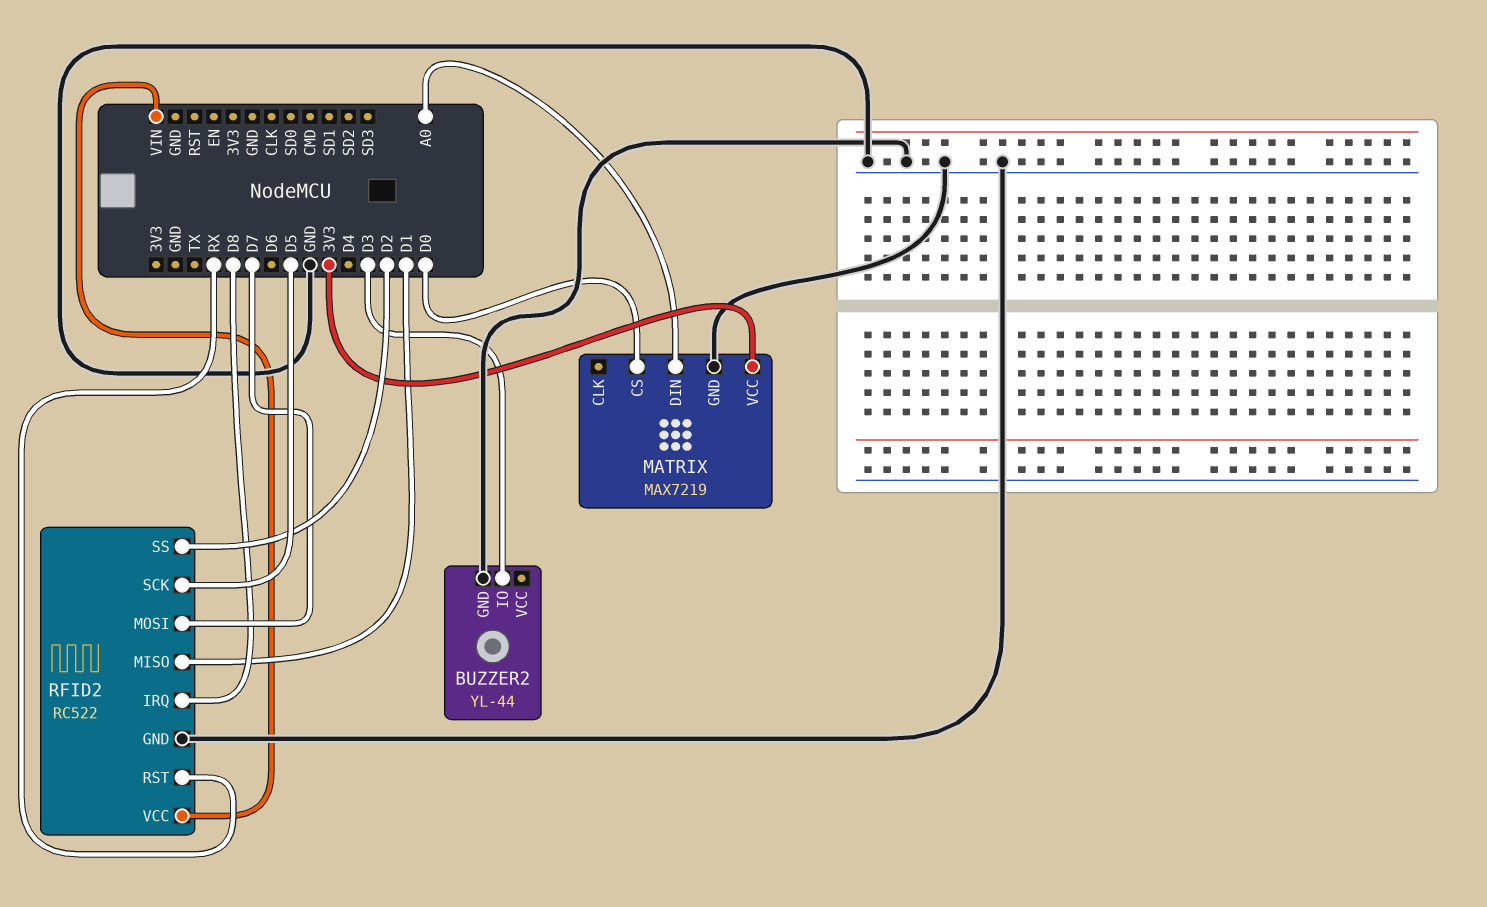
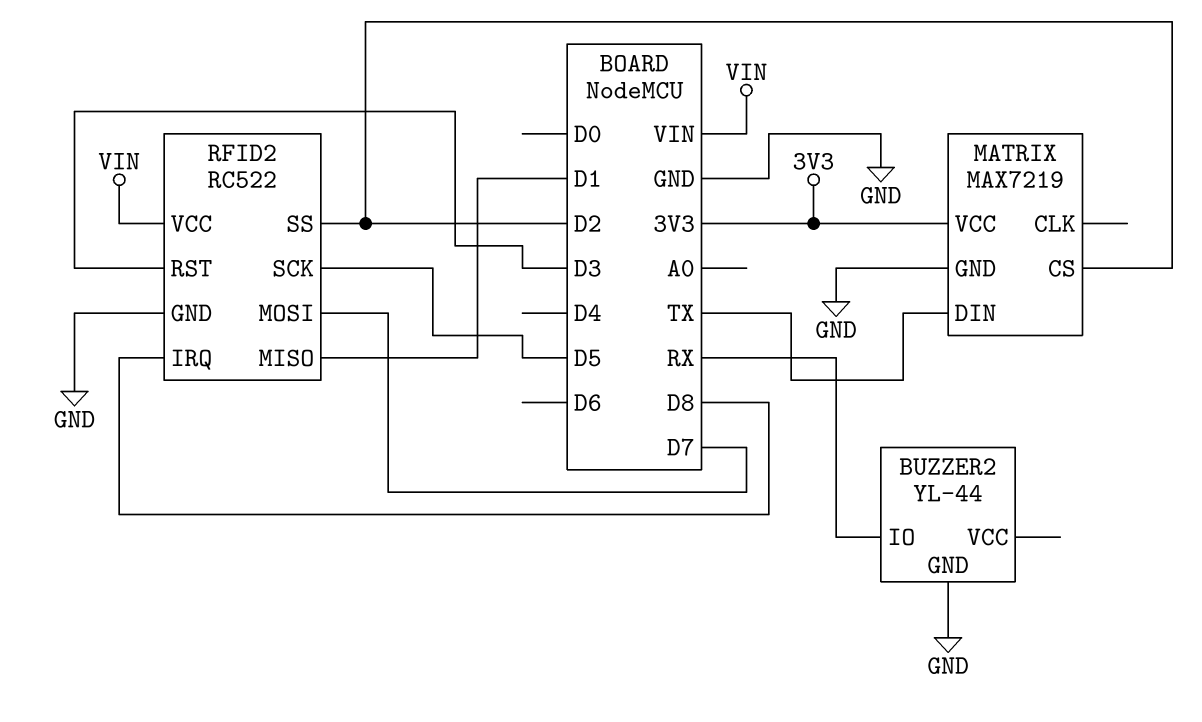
BUZZER2 pin IO: D3 -> RX
MATRIX pin CS: D0 -> D2
MATRIX pin DIN: A0 -> TX
RFID2 pin RST: RX -> D3

